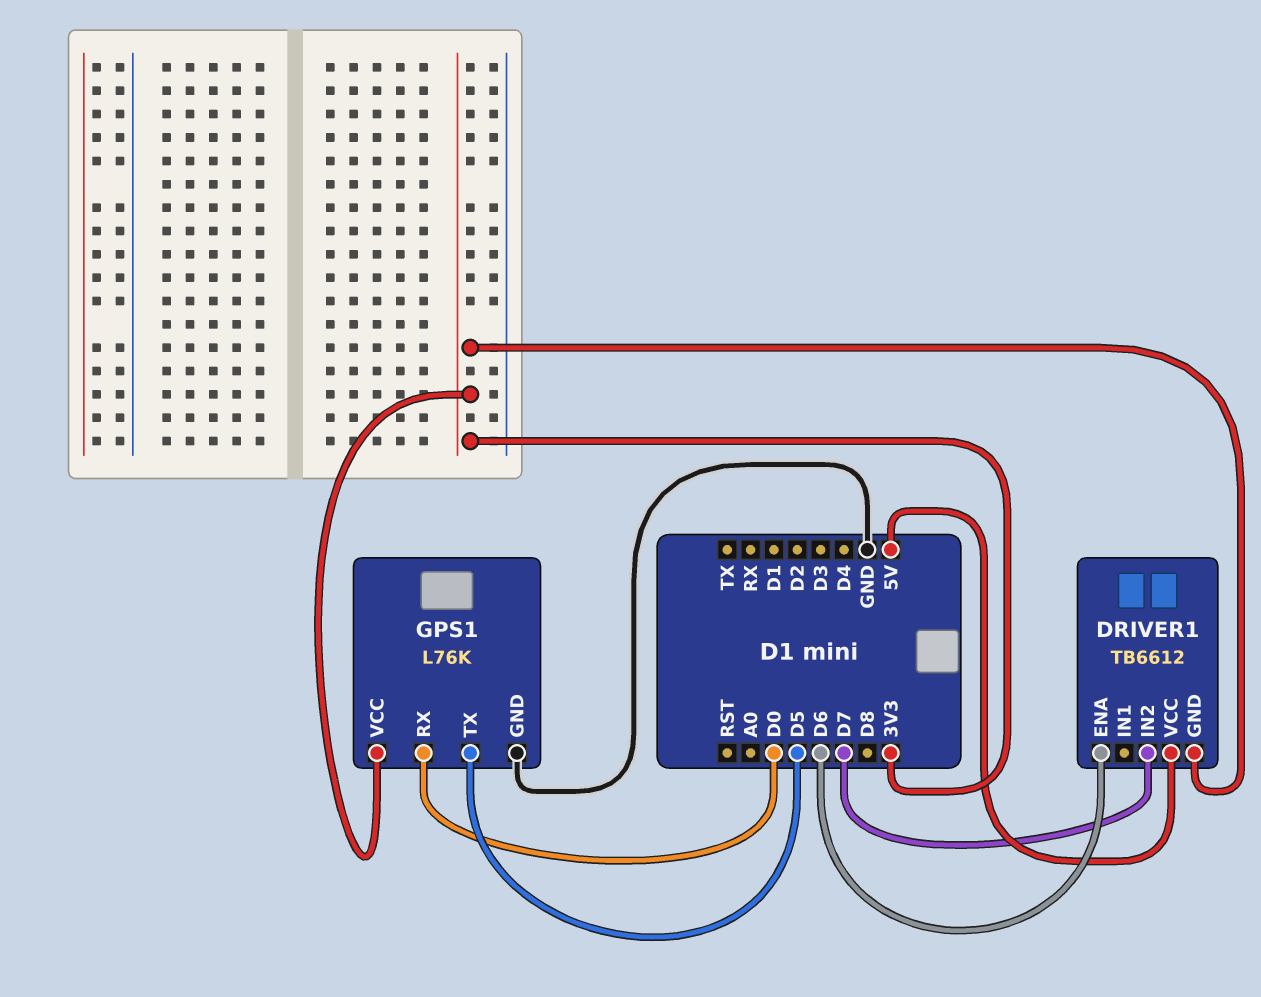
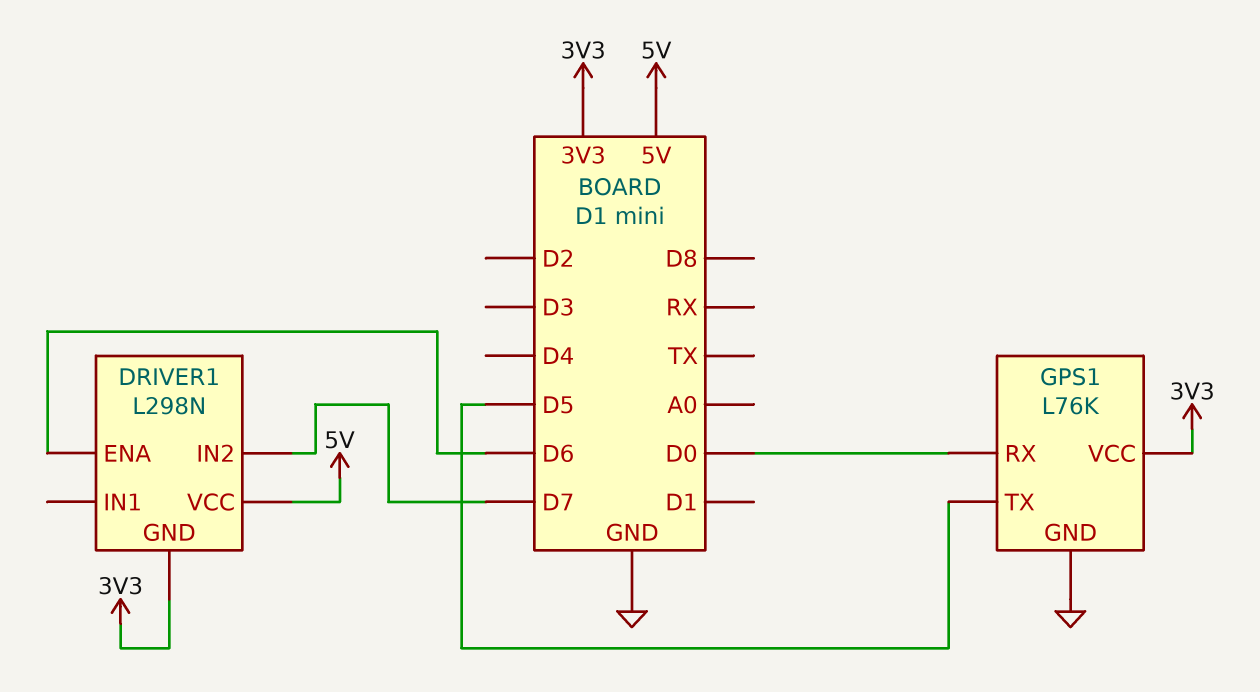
DRIVER1: TB6612 -> L298N

